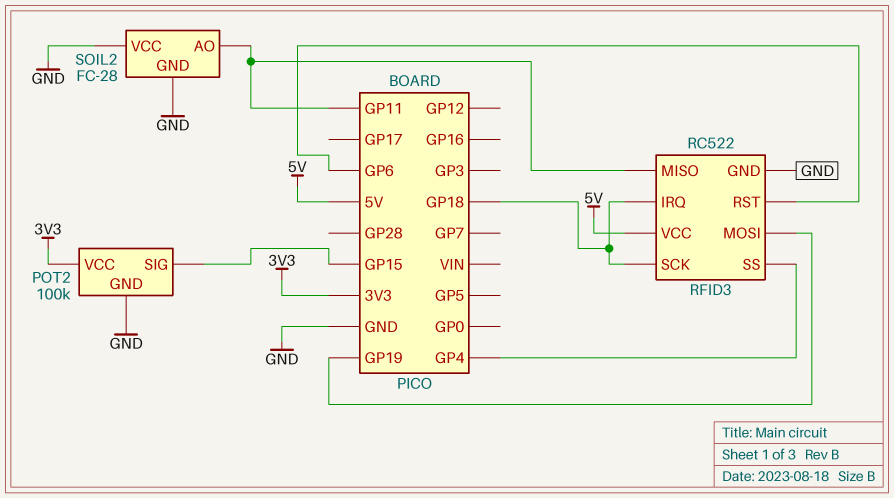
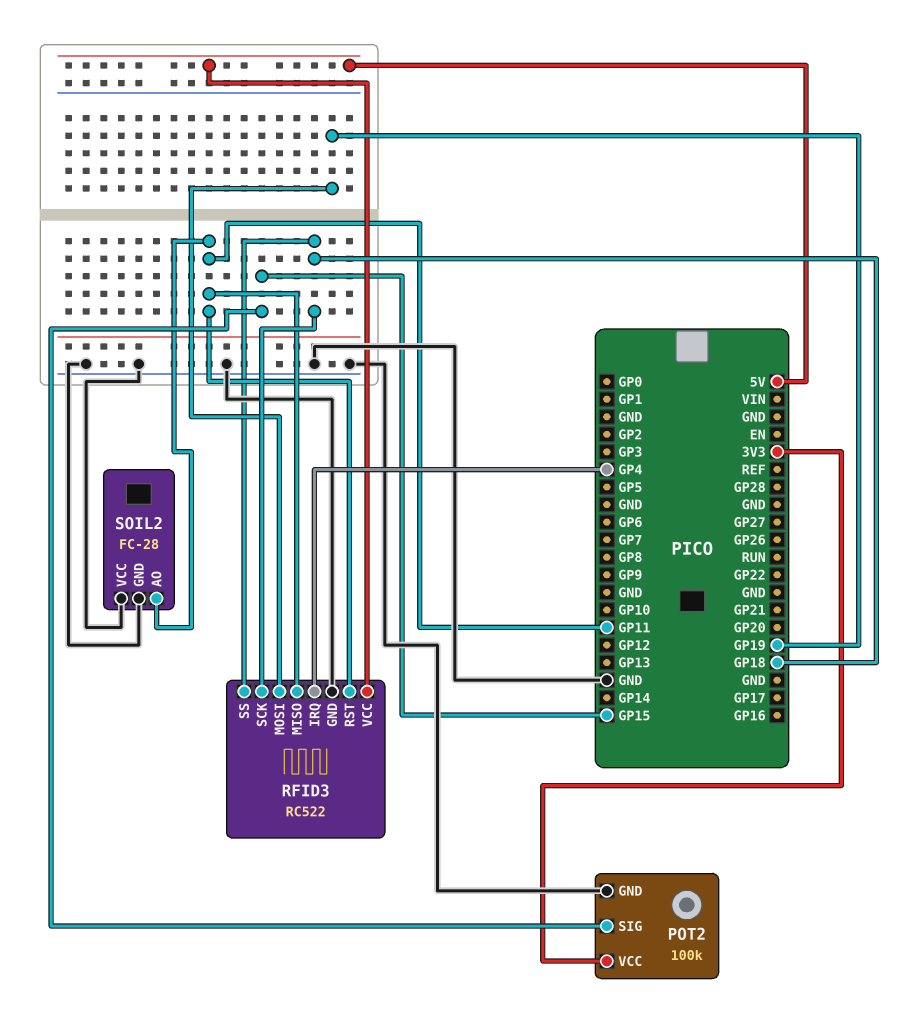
RFID3 pin IRQ: GP18 -> GP4
RFID3 pin RST: GP6 -> GP11
RFID3 pin SS: GP4 -> GP18

